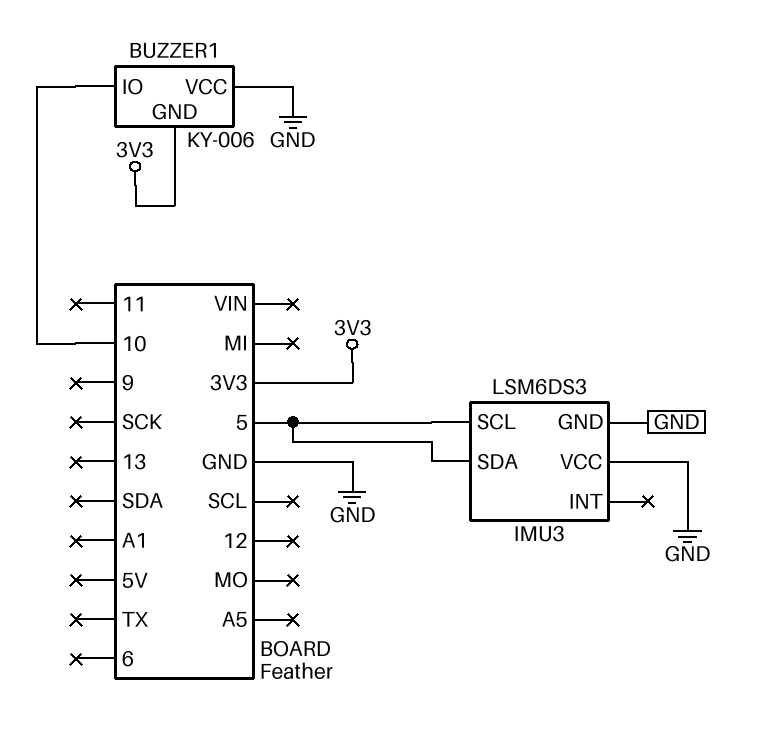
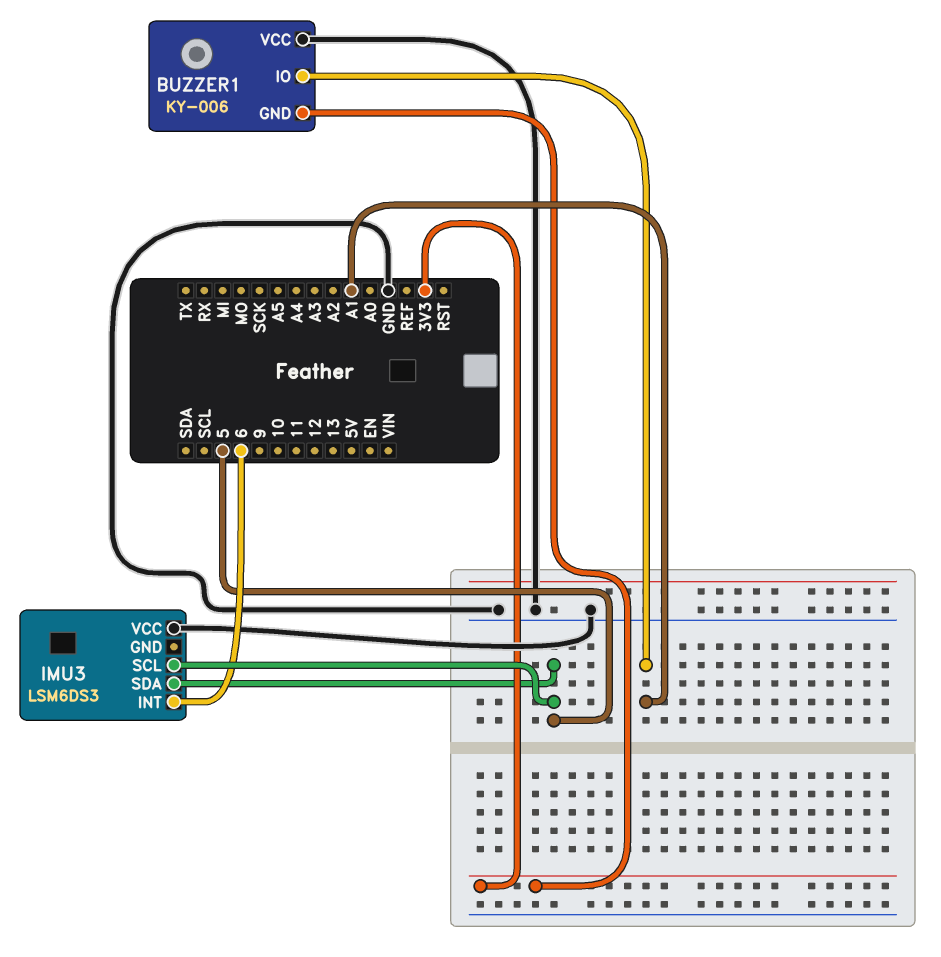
BUZZER1 pin IO: 10 -> A1
IMU3 pin GND: GND -> none
IMU3 pin INT: none -> 6

